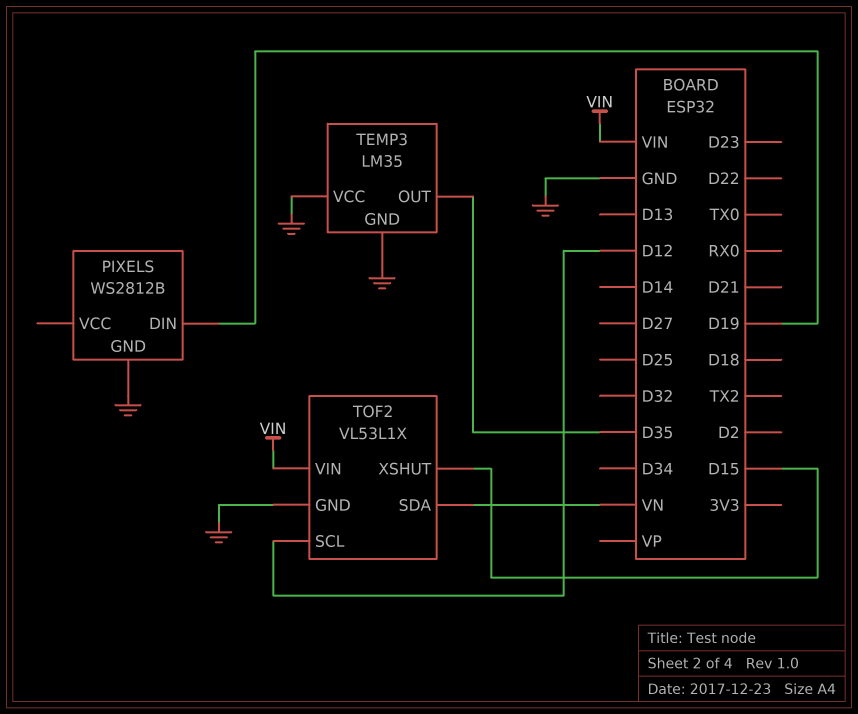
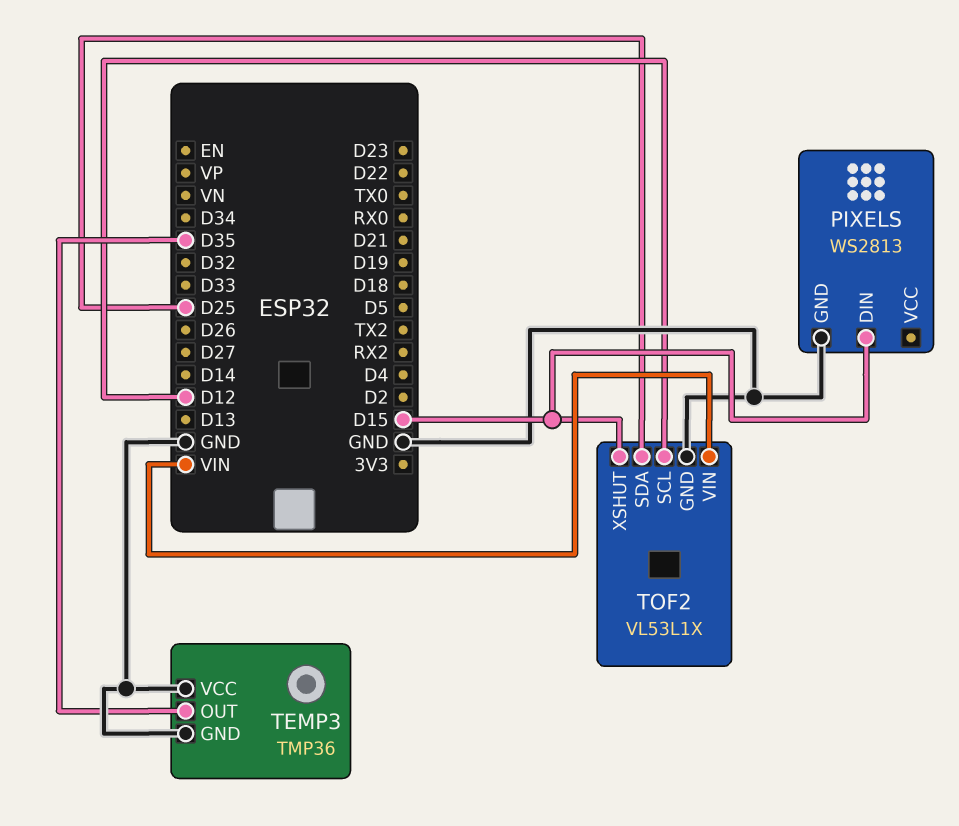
PIXELS: WS2812B -> WS2813
PIXELS pin DIN: D19 -> D15
TEMP3: LM35 -> TMP36
TOF2 pin SDA: VN -> D25

